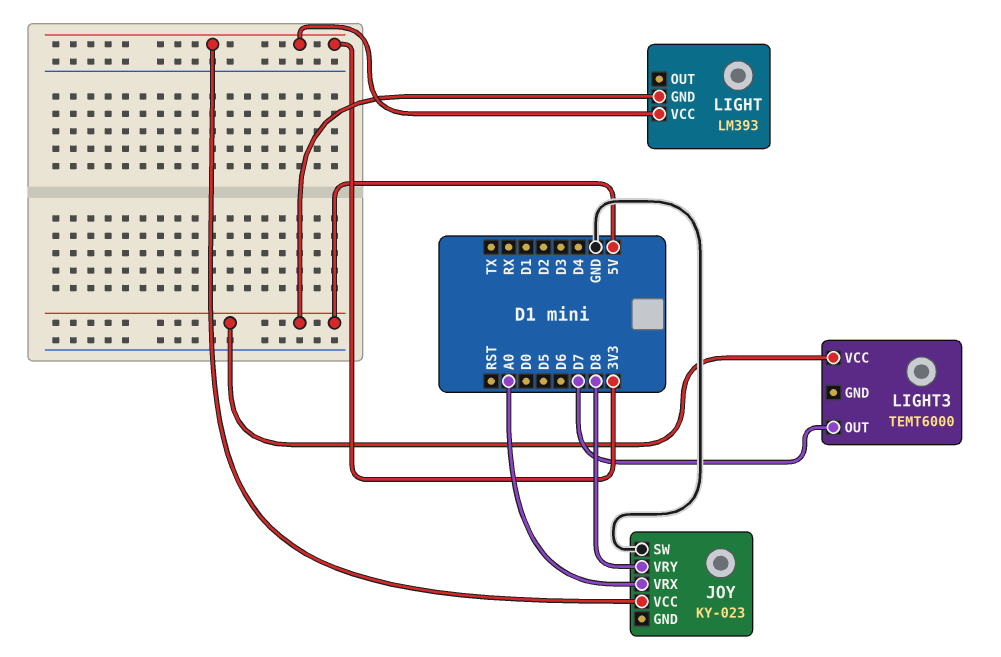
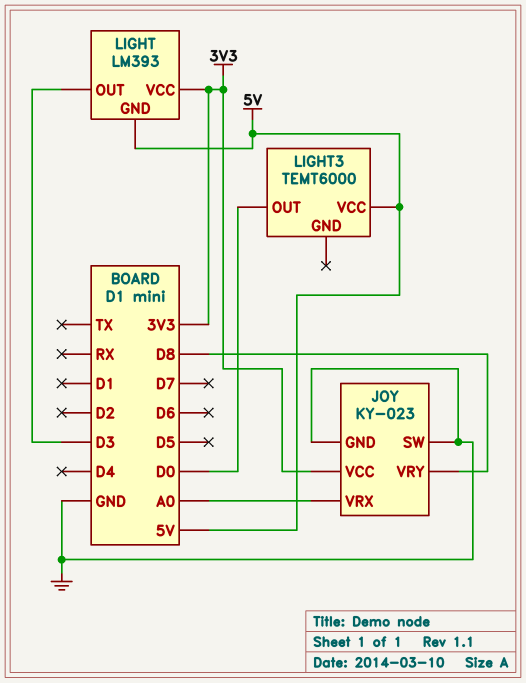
JOY pin GND: none -> GND
LIGHT pin OUT: none -> D3
LIGHT3 pin OUT: D7 -> D0

